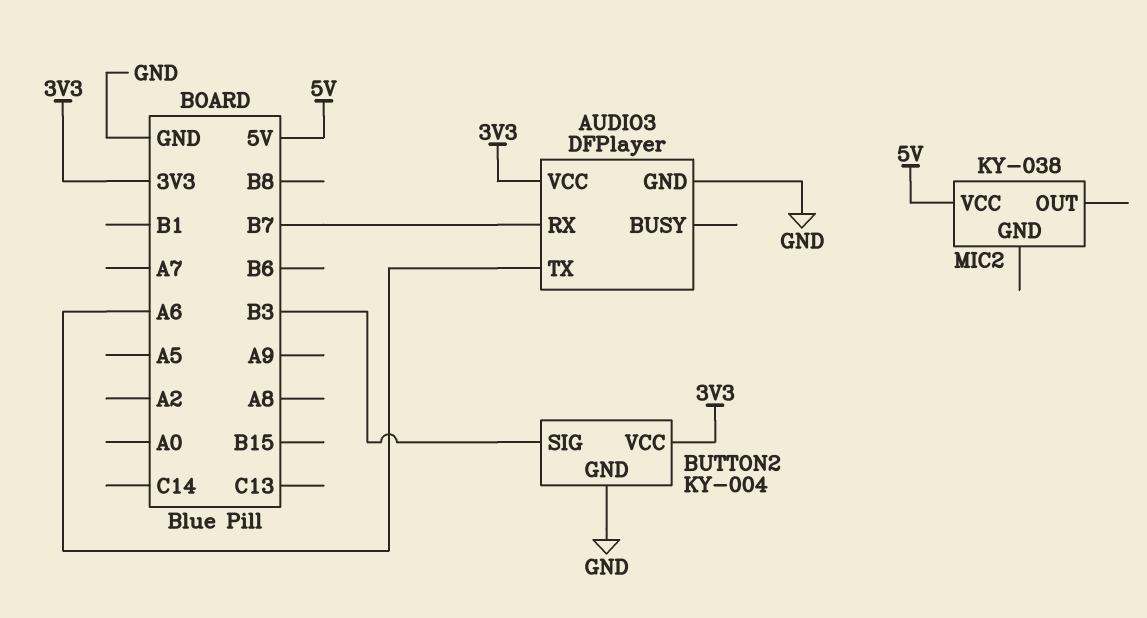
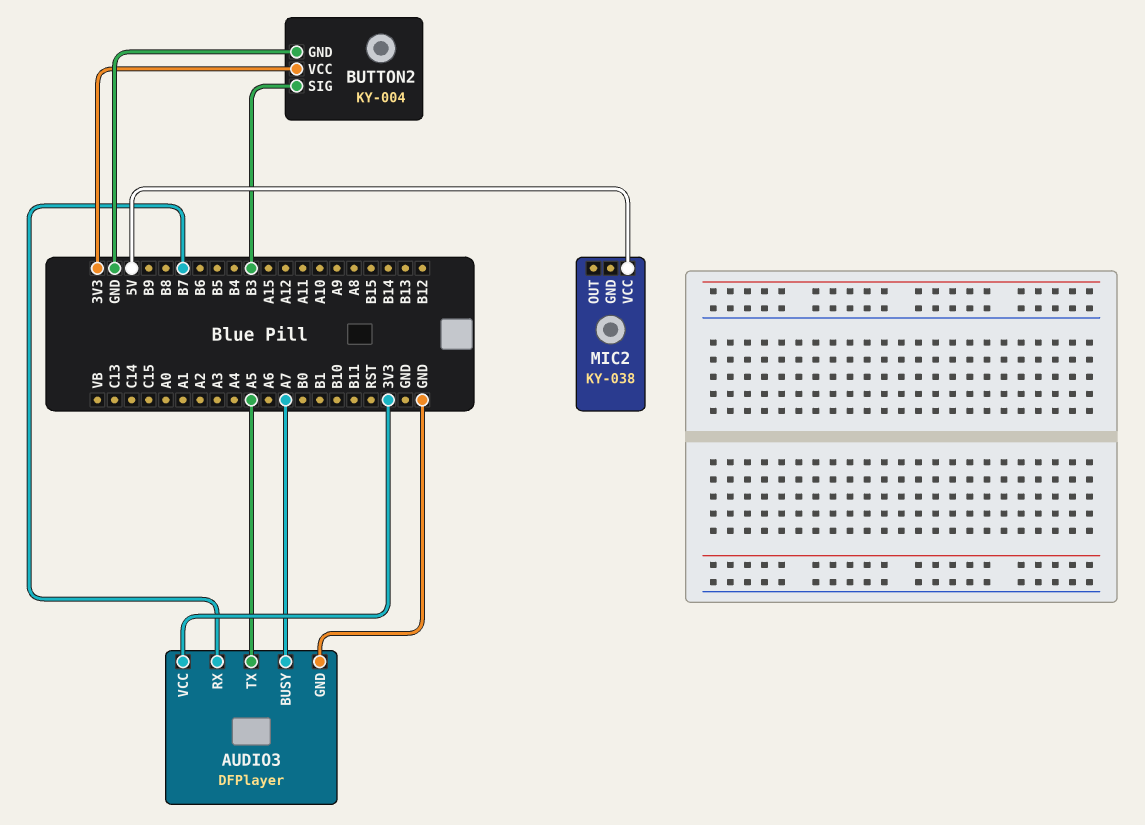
AUDIO3 pin BUSY: none -> A7
AUDIO3 pin TX: A6 -> A5

